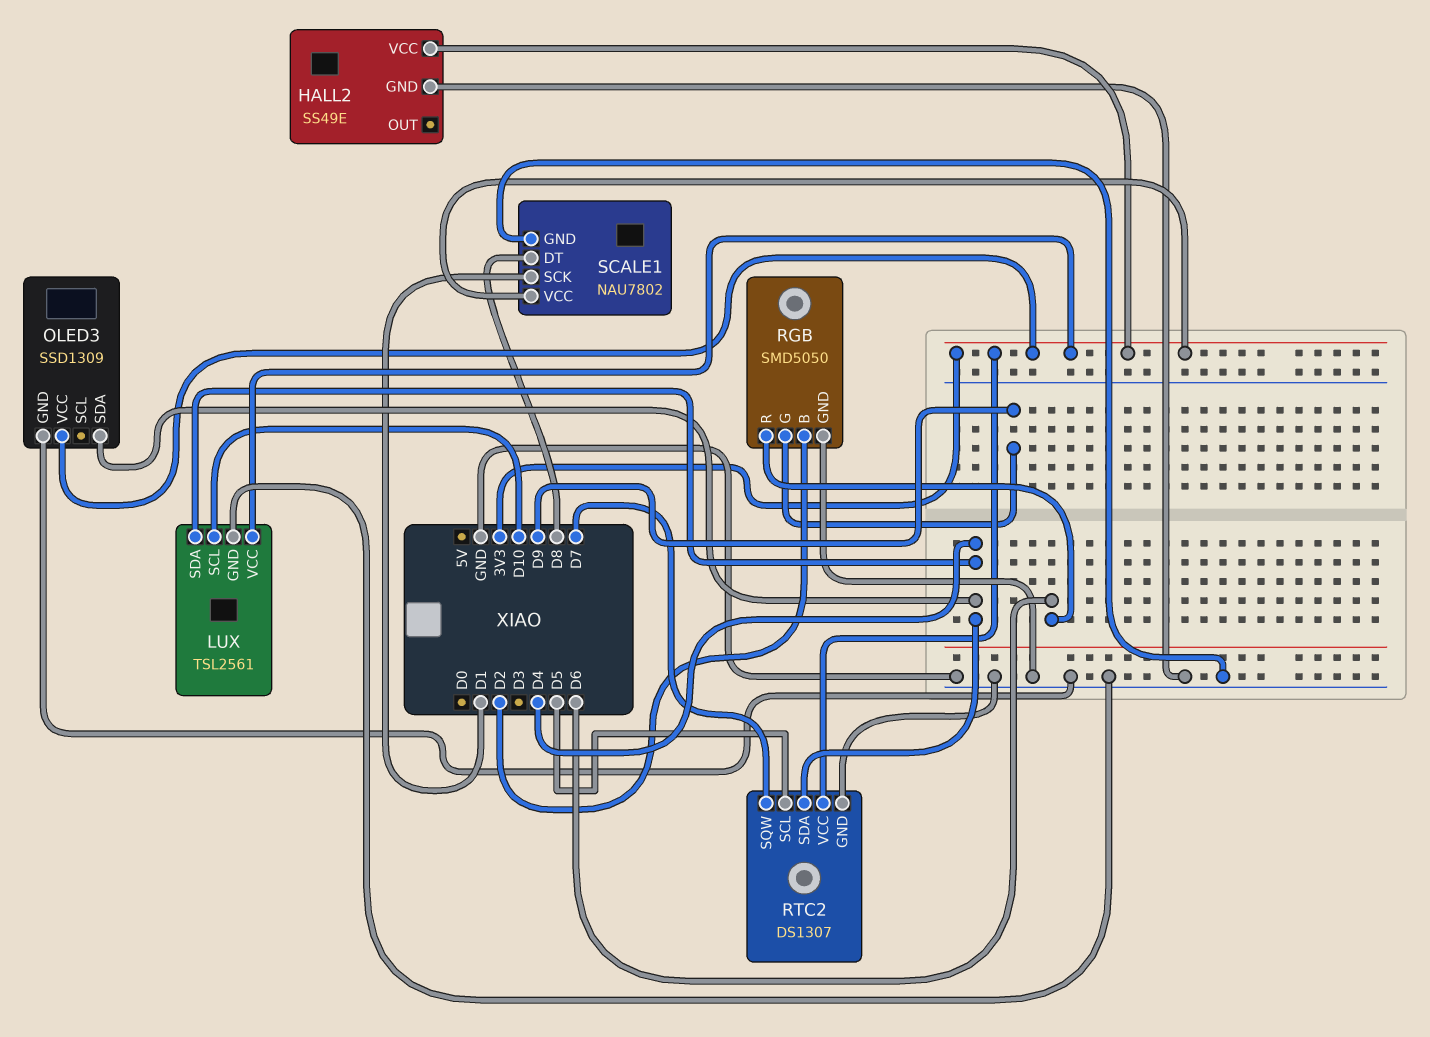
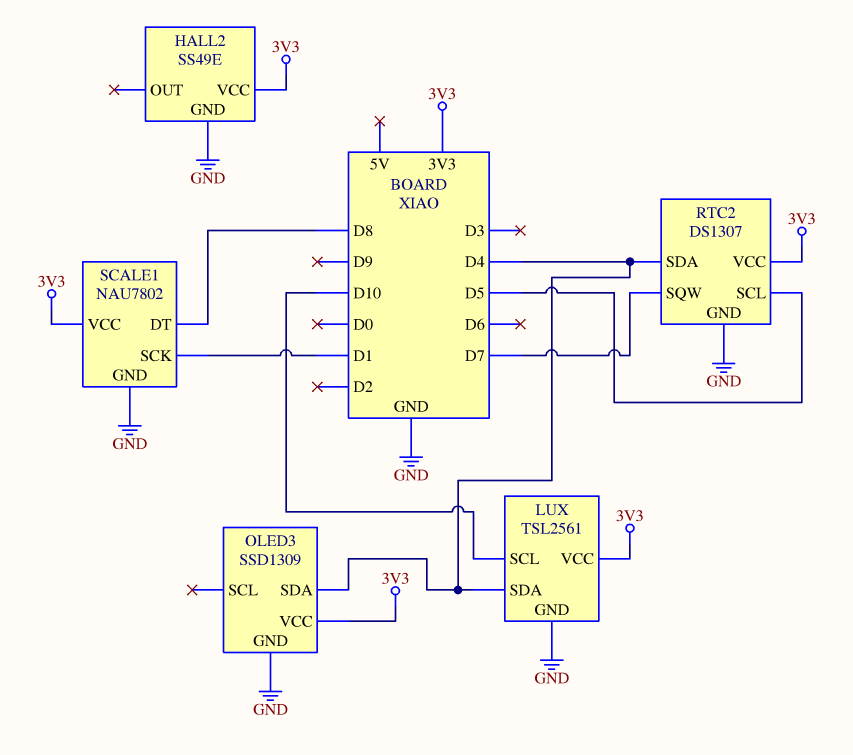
RGB: SMD5050 -> none
RGB pin B: D2 -> none
RGB pin G: D9 -> none
RGB pin GND: GND -> none
RGB pin R: D6 -> none

